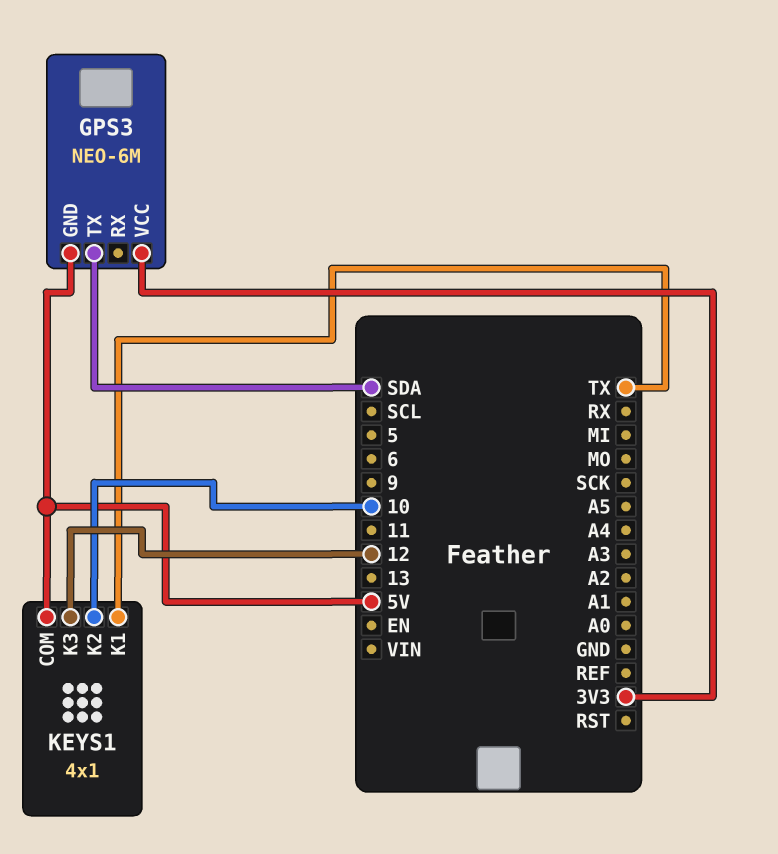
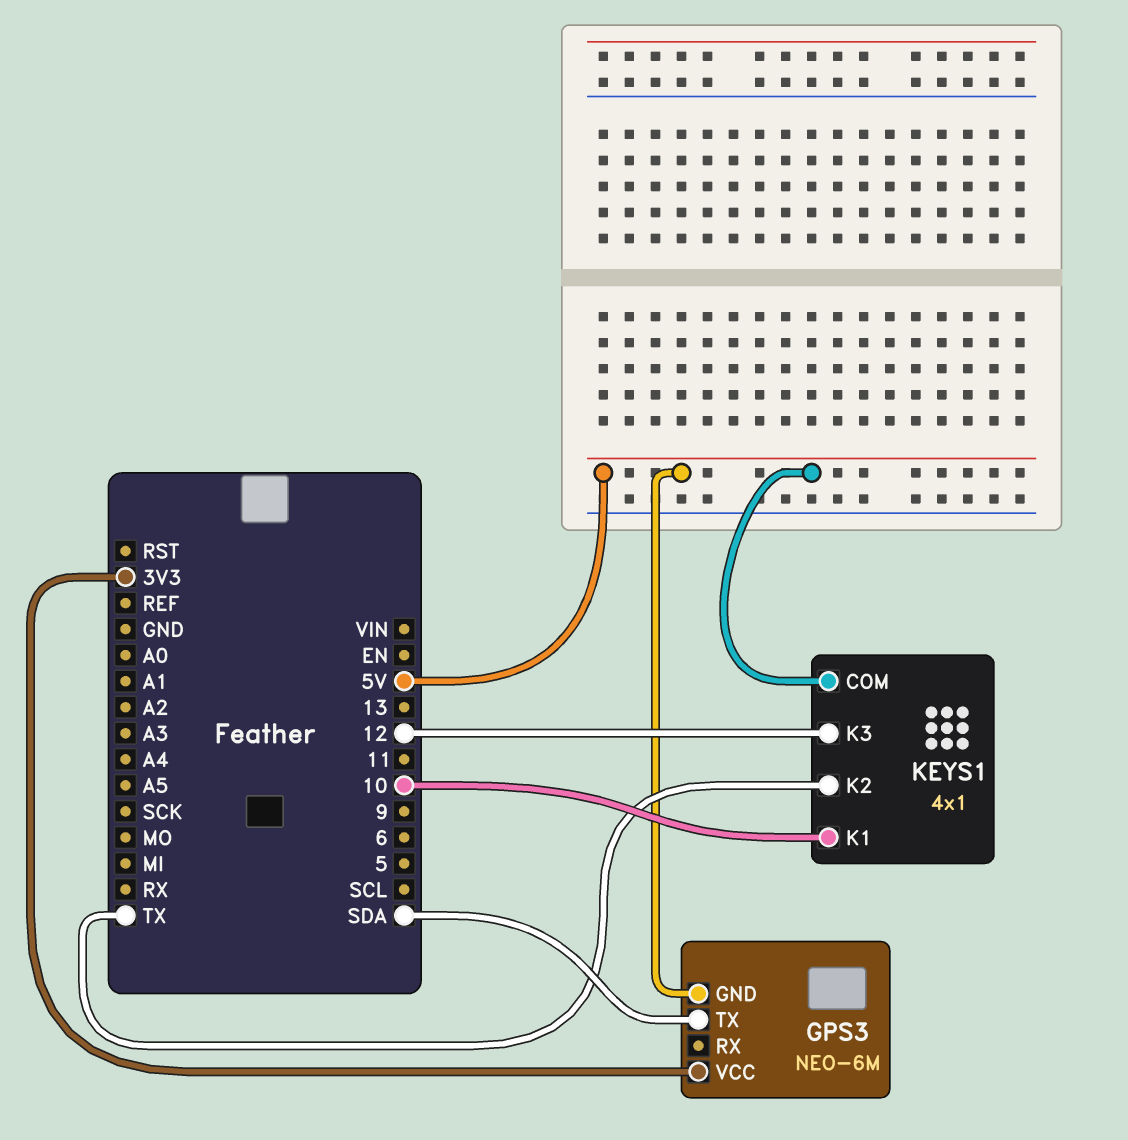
KEYS1 pin K1: TX -> 10
KEYS1 pin K2: 10 -> TX

